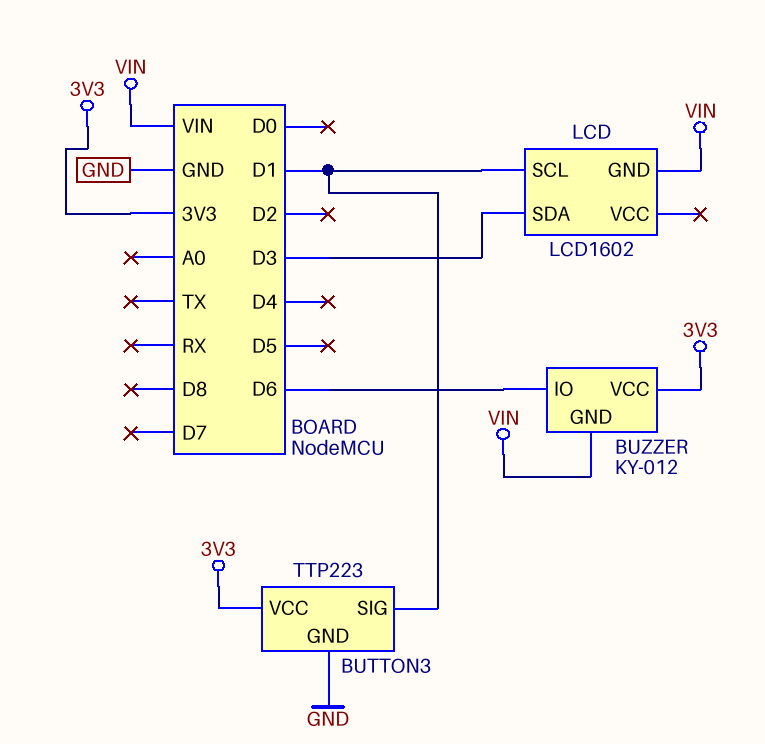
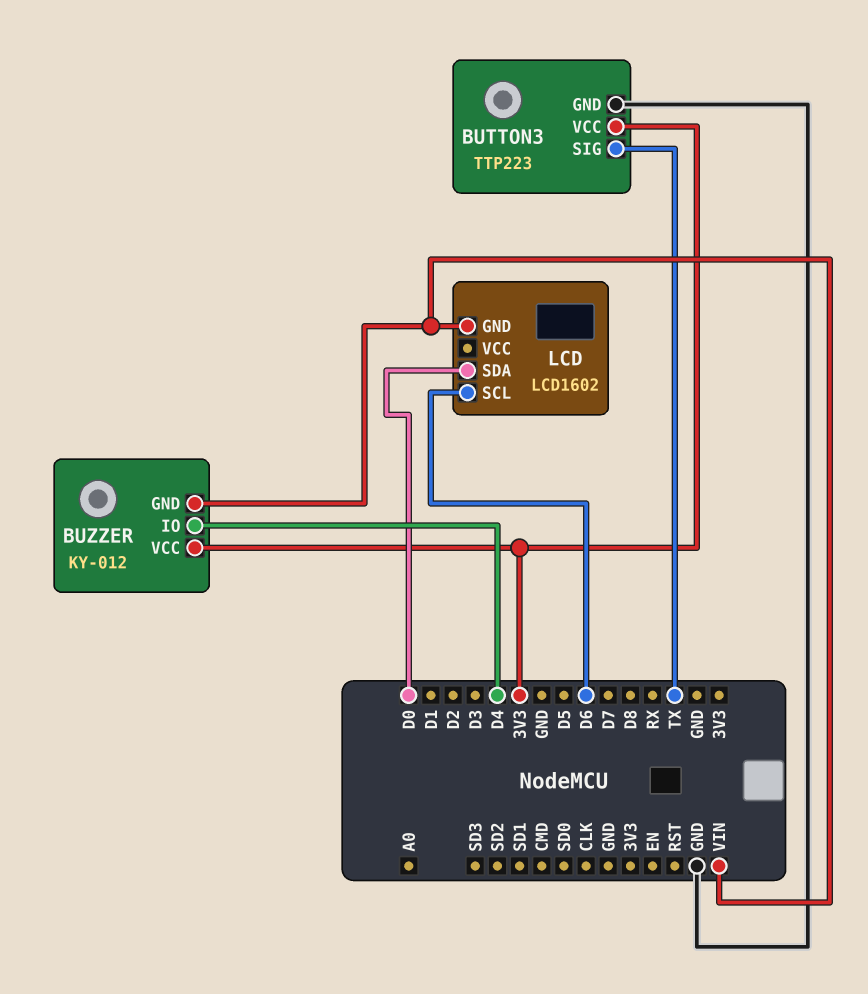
BUTTON3 pin SIG: D1 -> TX
BUZZER pin IO: D6 -> D4
LCD pin SCL: D1 -> D6
LCD pin SDA: D3 -> D0

